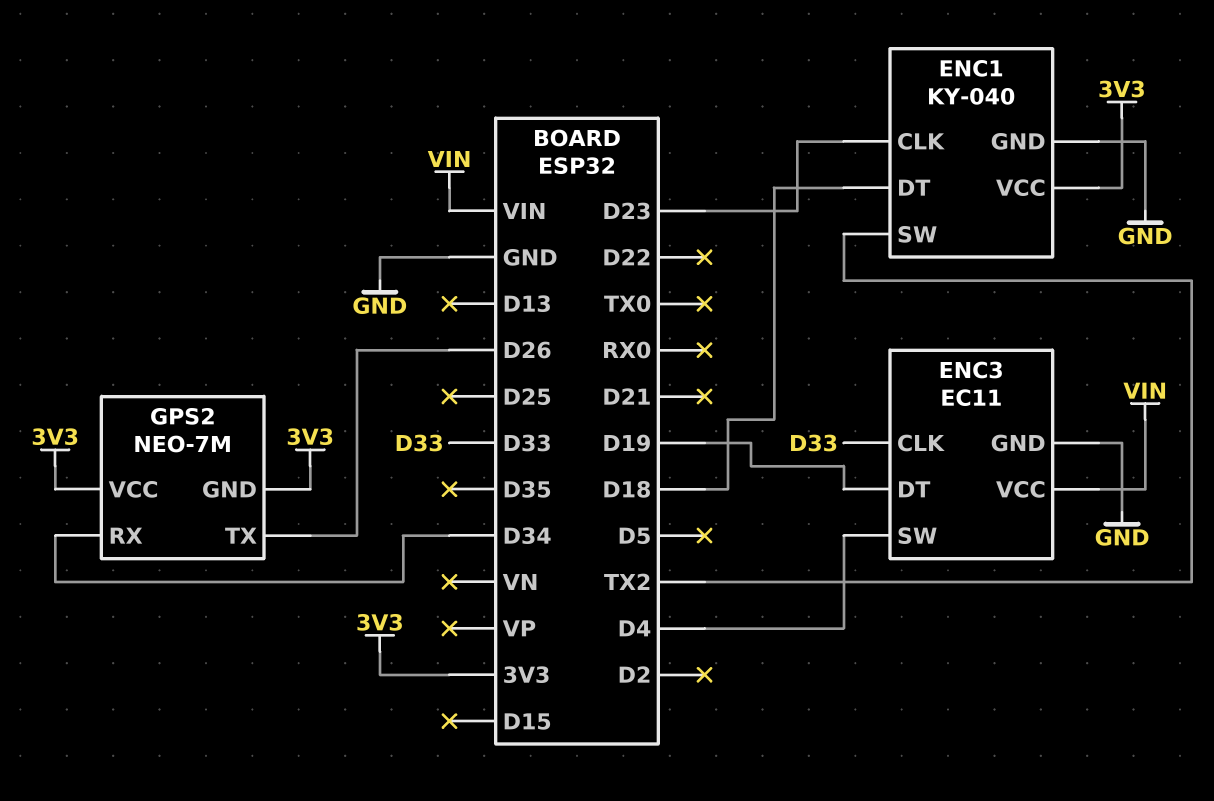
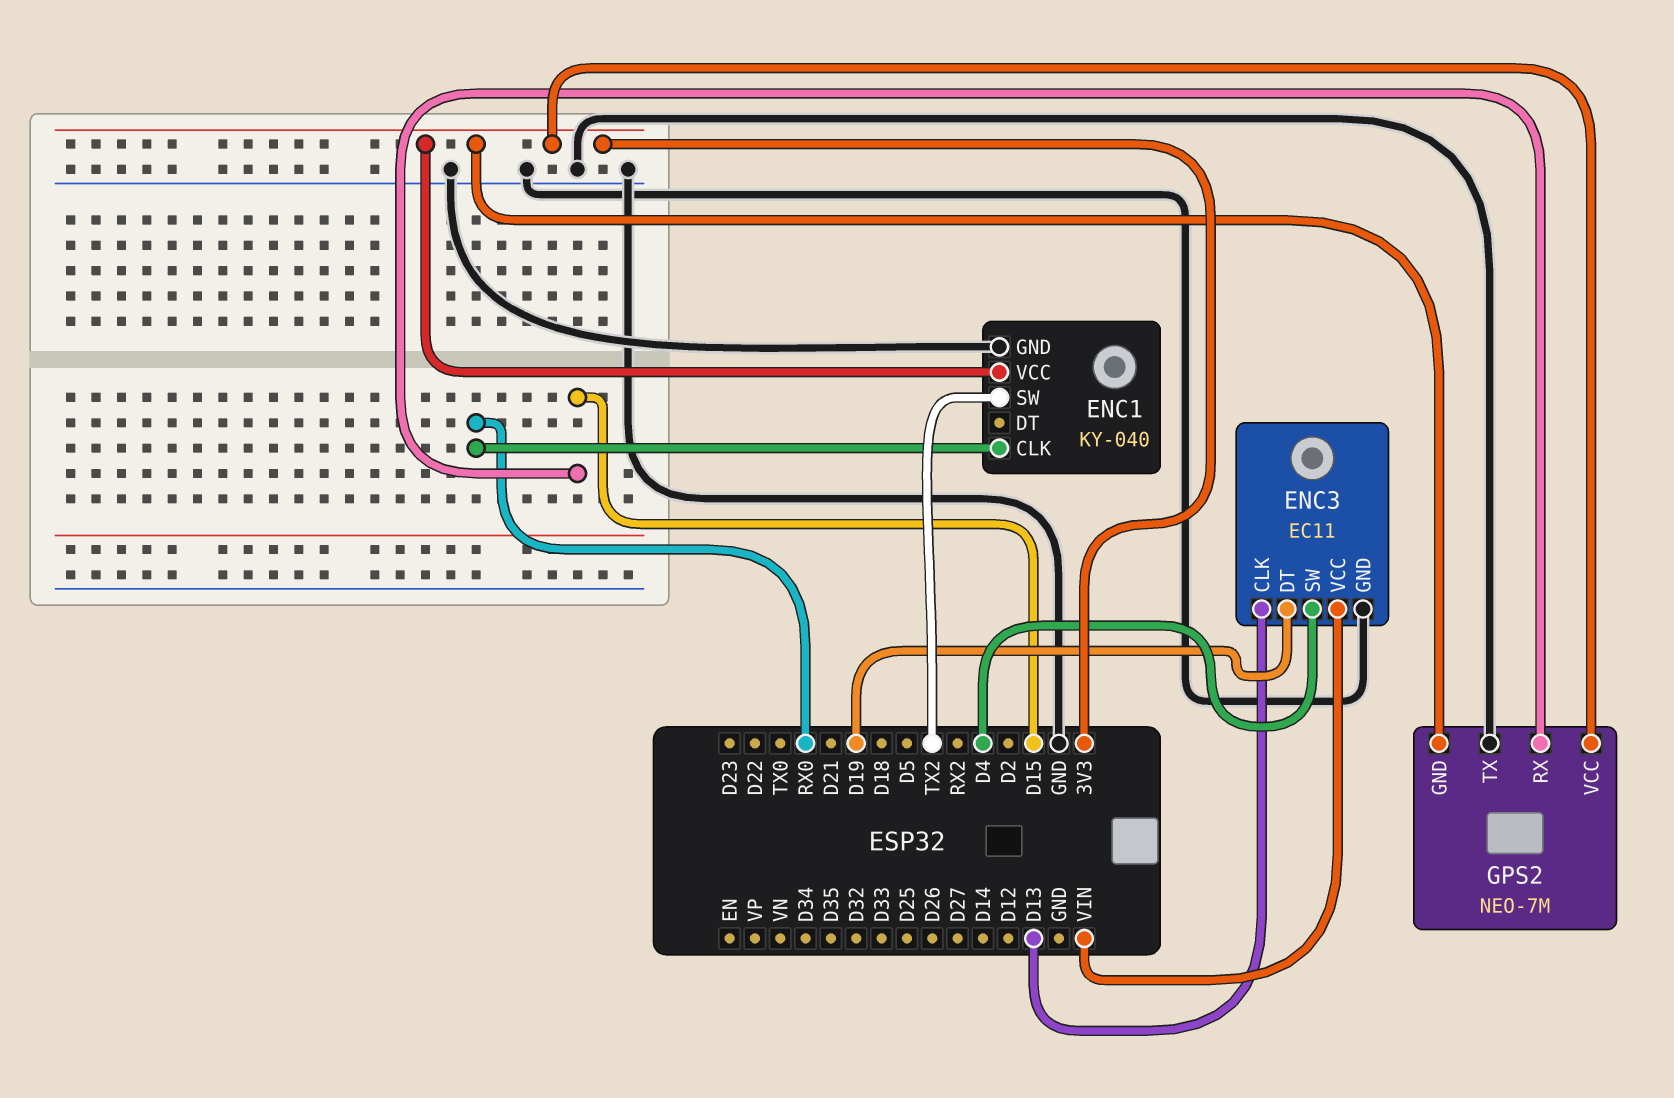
ENC1 pin CLK: D23 -> RX0
ENC1 pin DT: D18 -> none
ENC3 pin CLK: D33 -> D13
GPS2 pin RX: D34 -> D15
GPS2 pin TX: D26 -> GND

